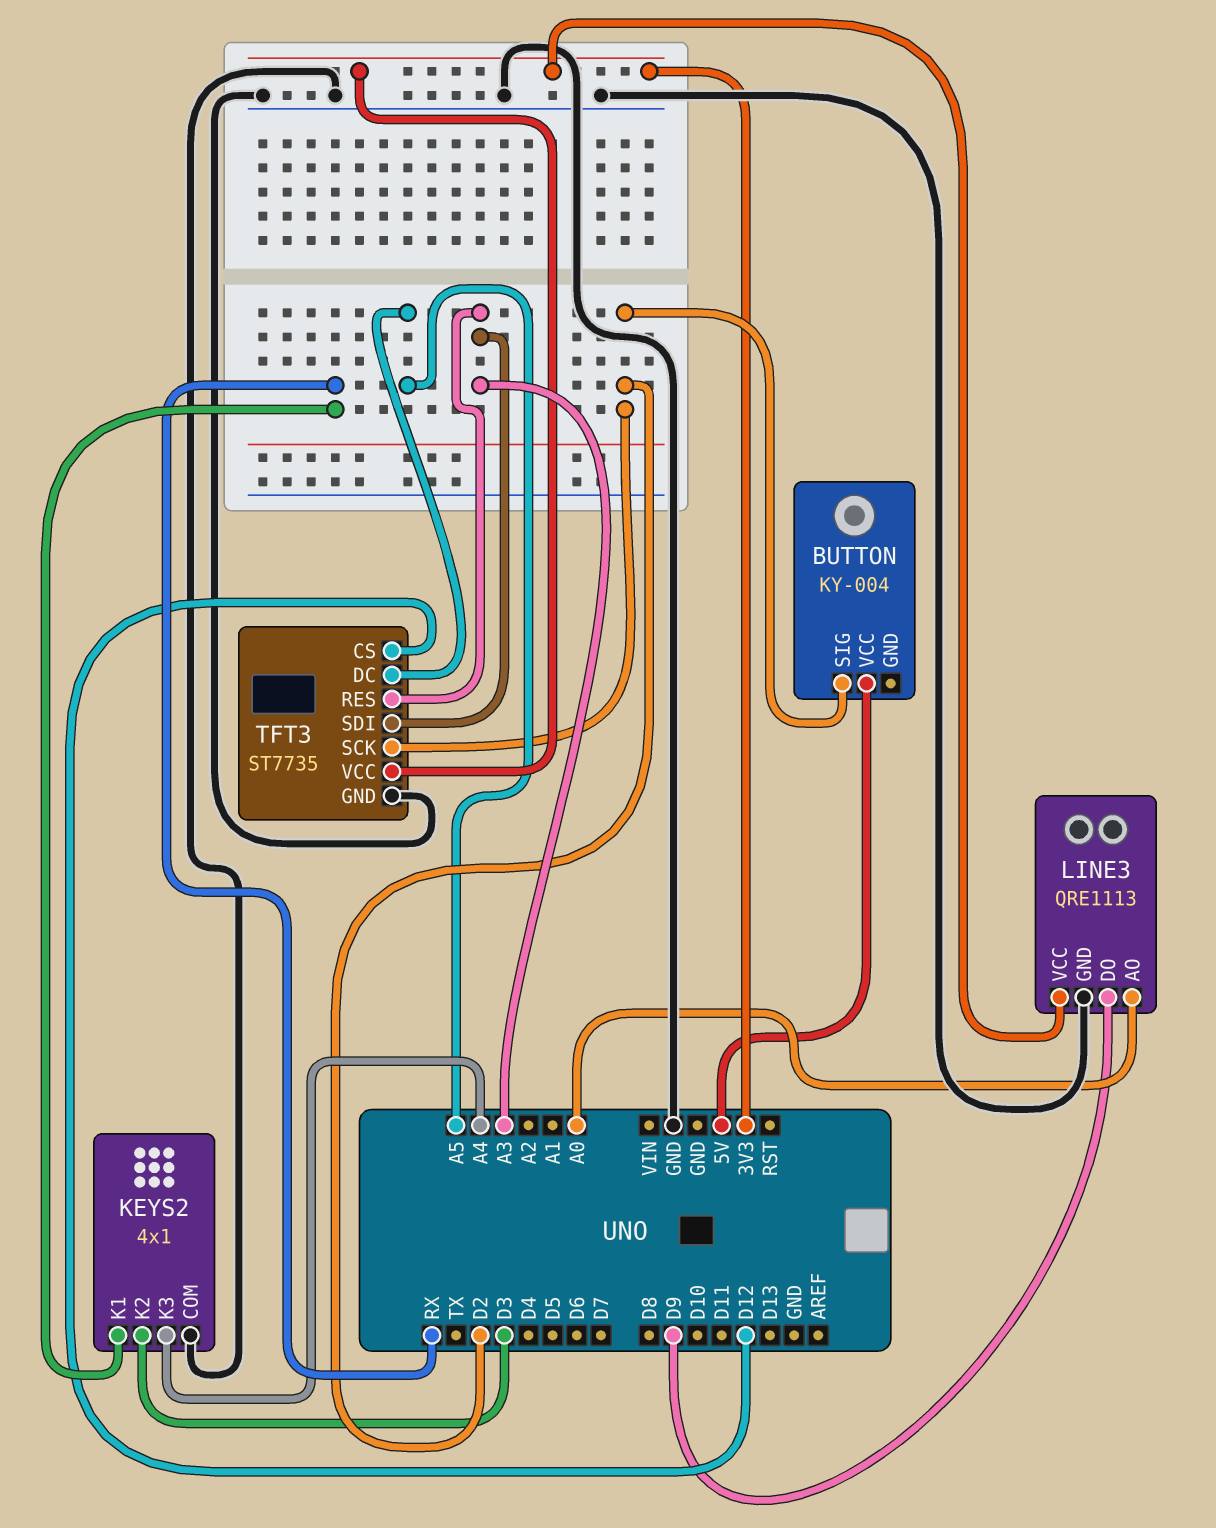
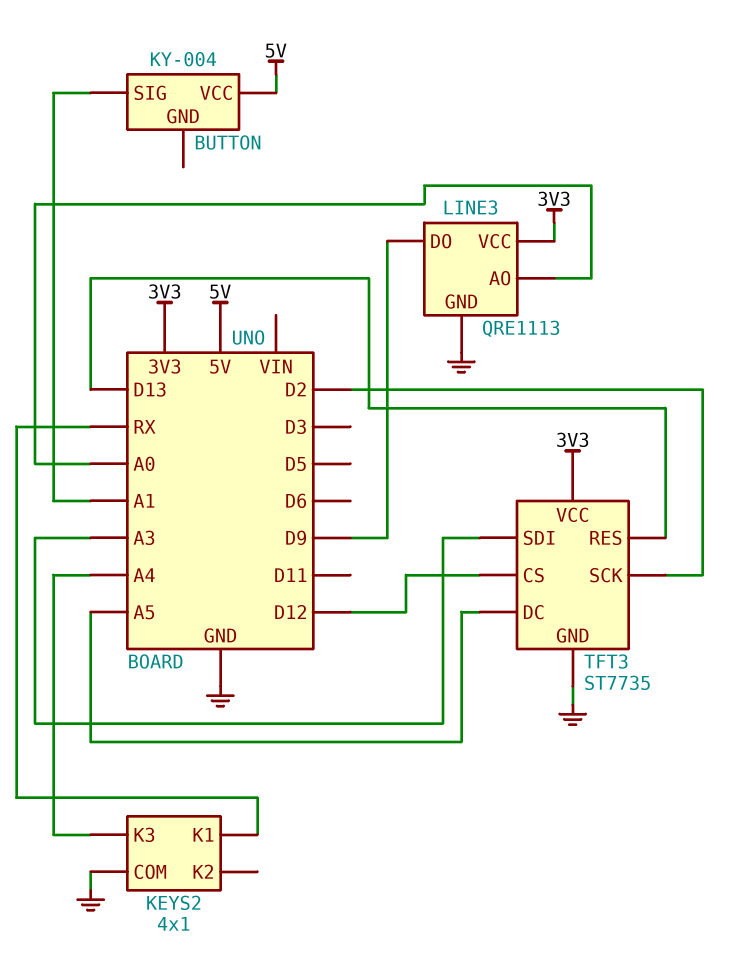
BUTTON pin SIG: D2 -> A1
KEYS2 pin K2: D3 -> none
TFT3 pin RES: A3 -> D13

